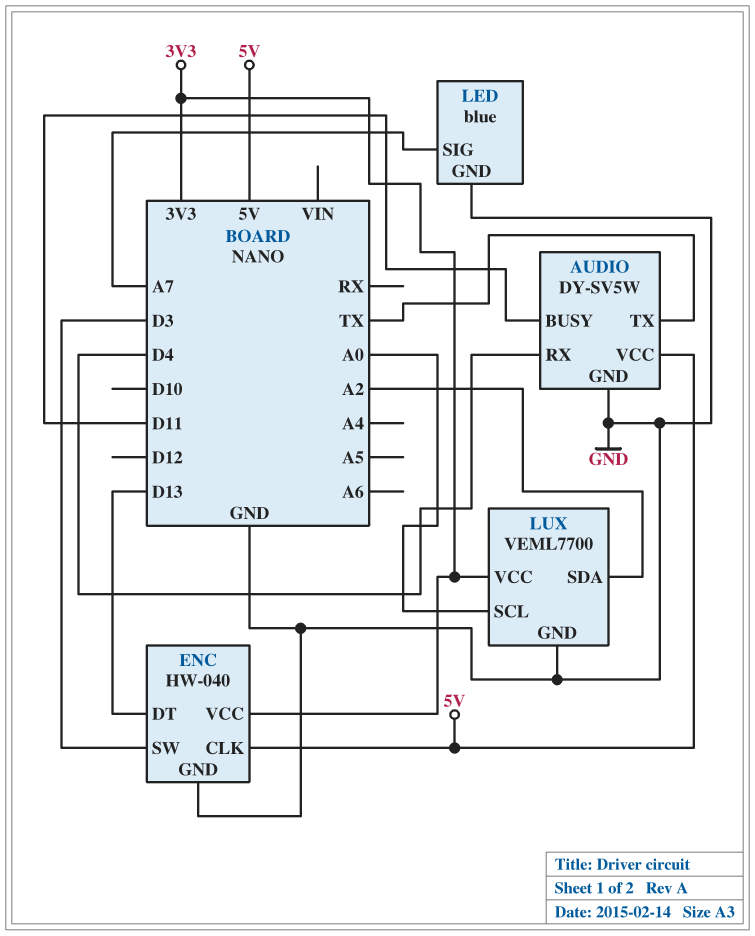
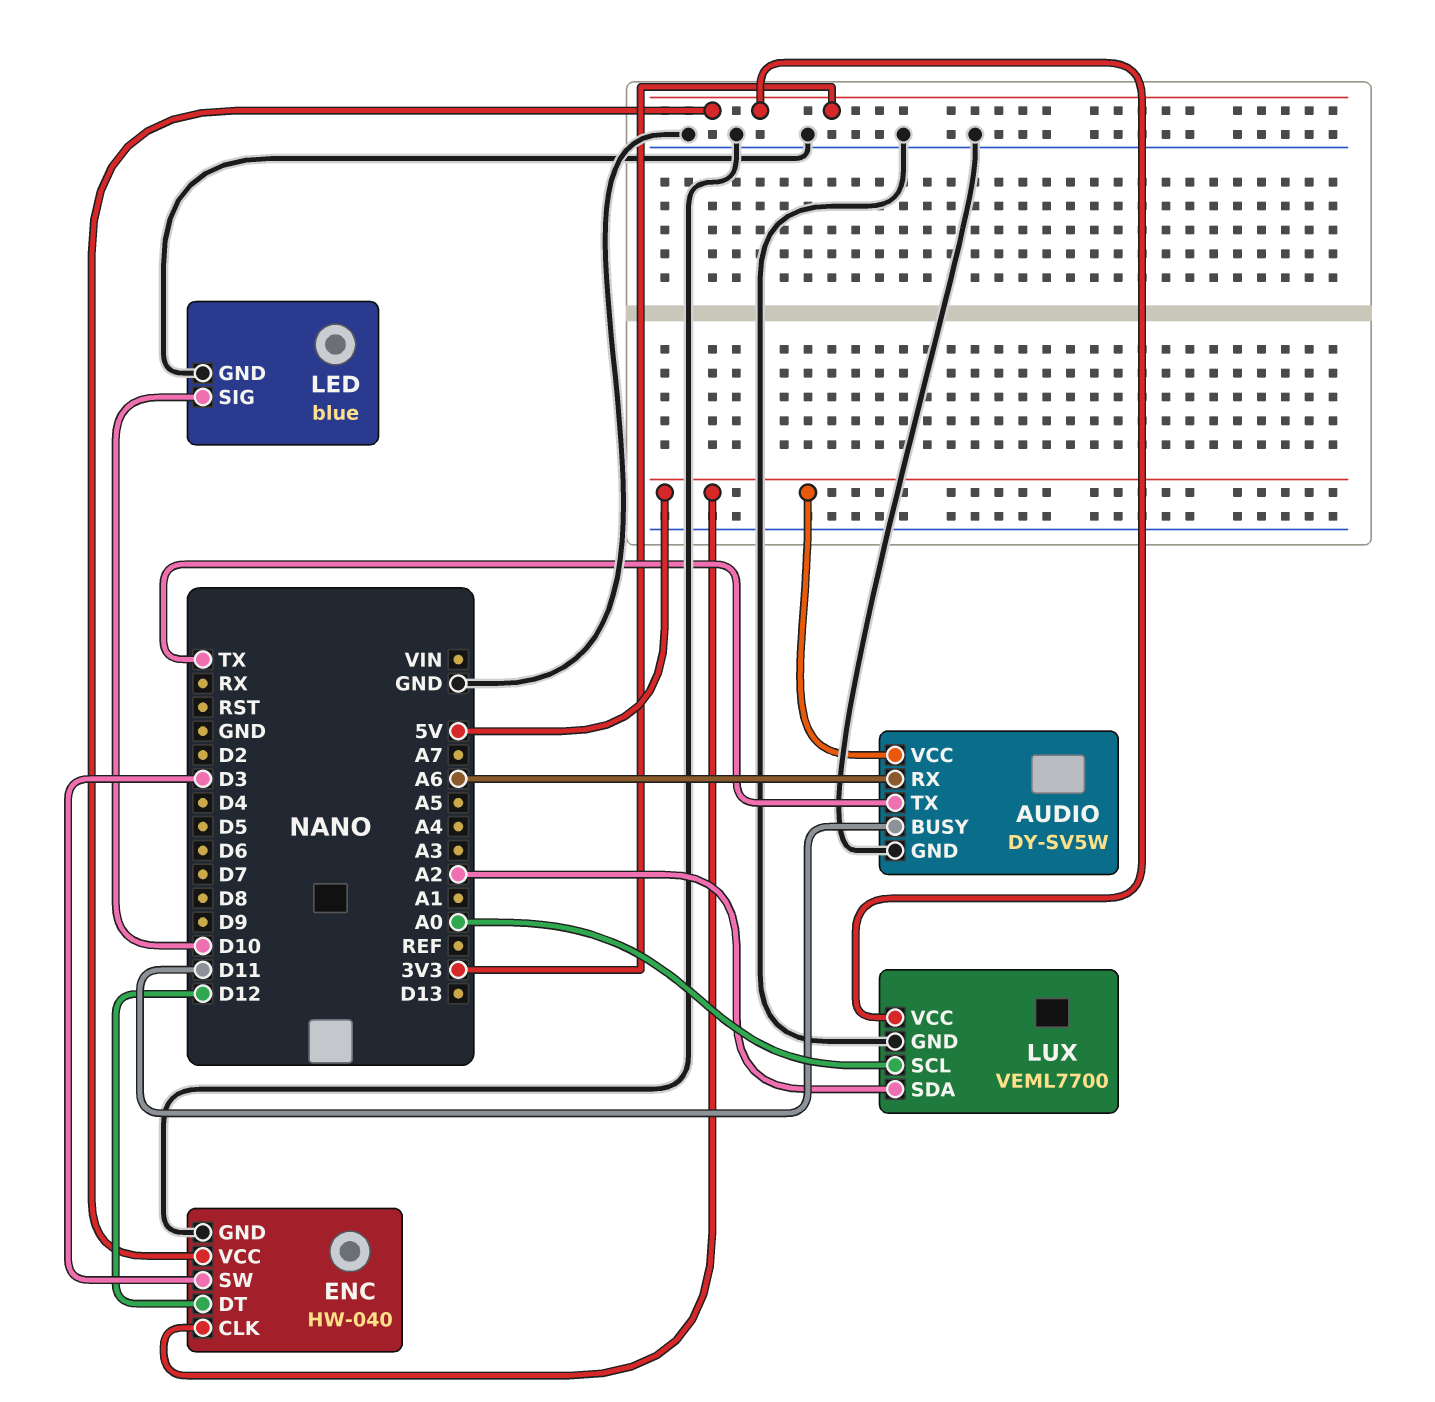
AUDIO pin RX: D4 -> A6
ENC pin DT: D13 -> D12
LED pin SIG: A7 -> D10

